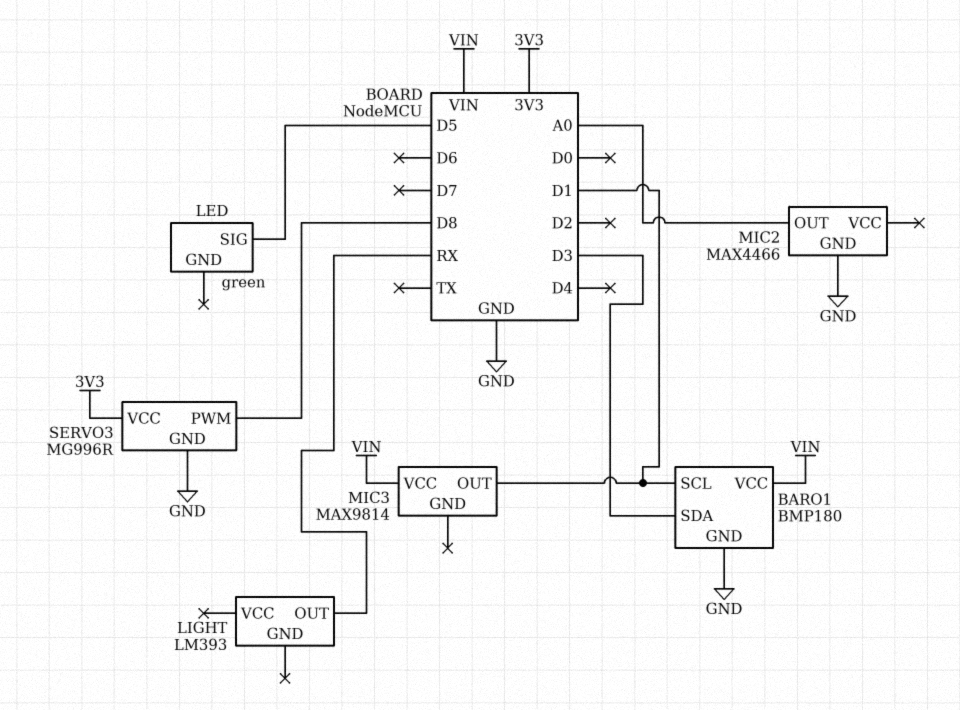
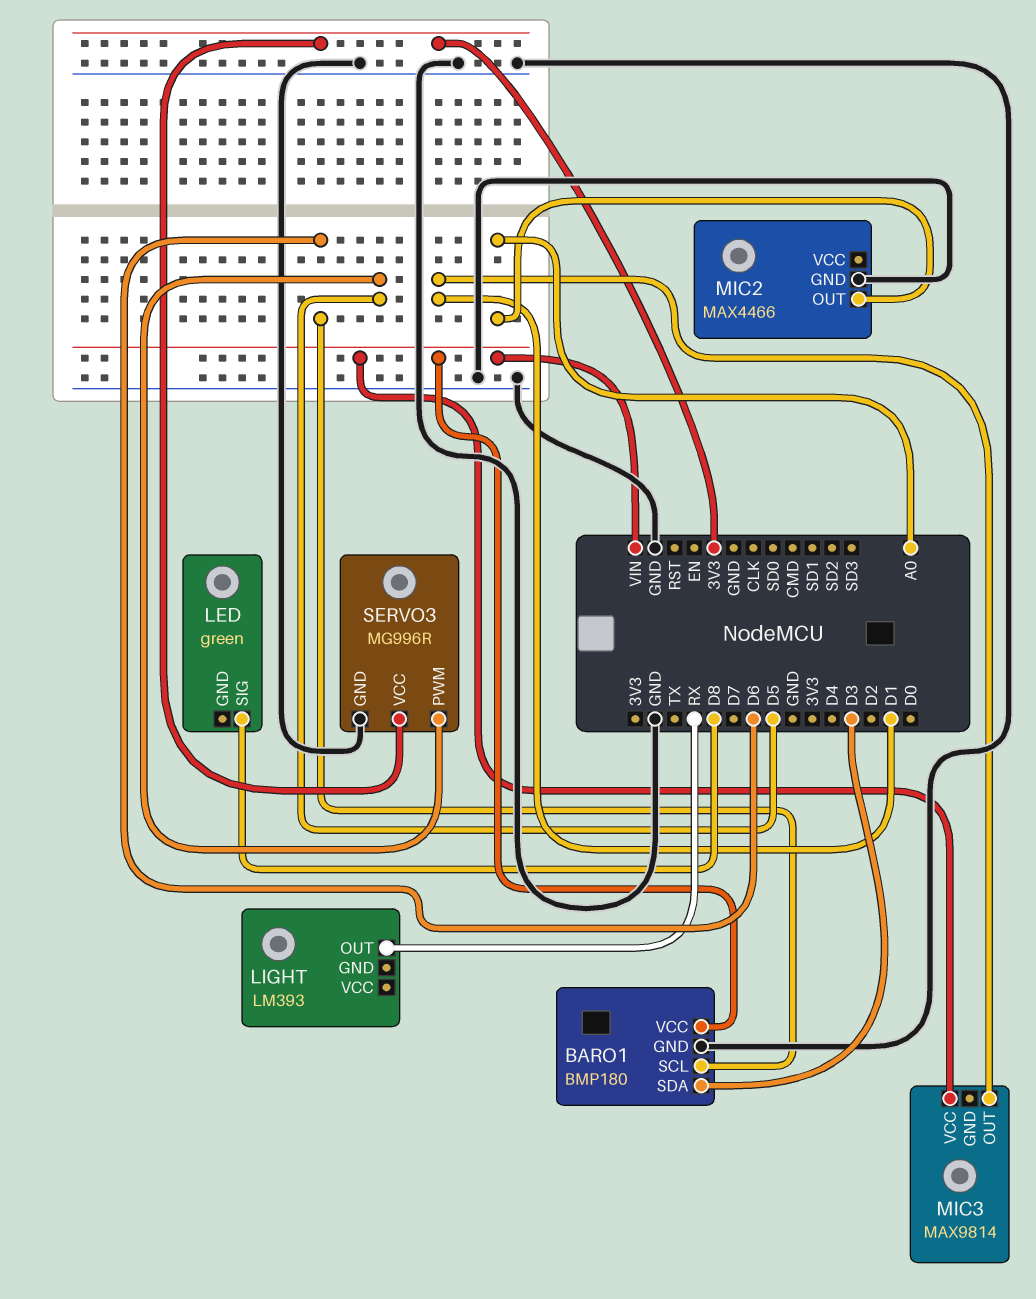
BARO1 pin SCL: D1 -> D6
LED pin SIG: D5 -> D8
SERVO3 pin PWM: D8 -> D5

